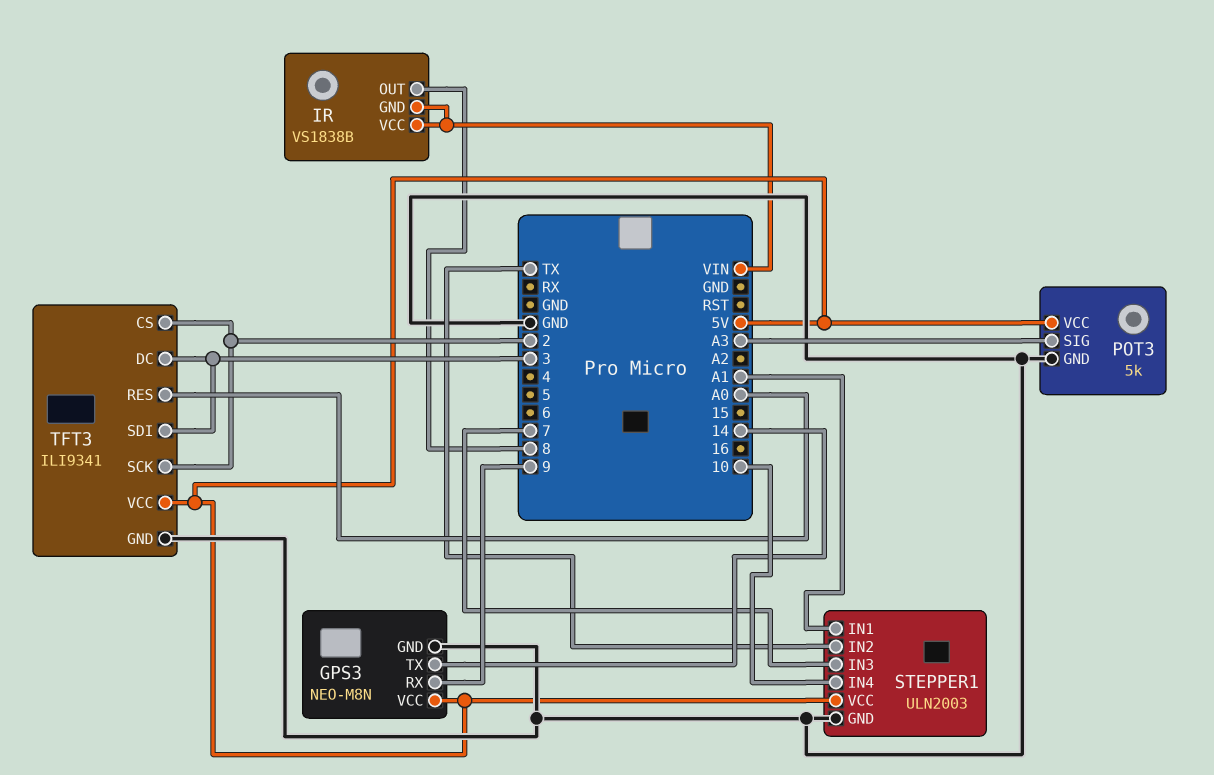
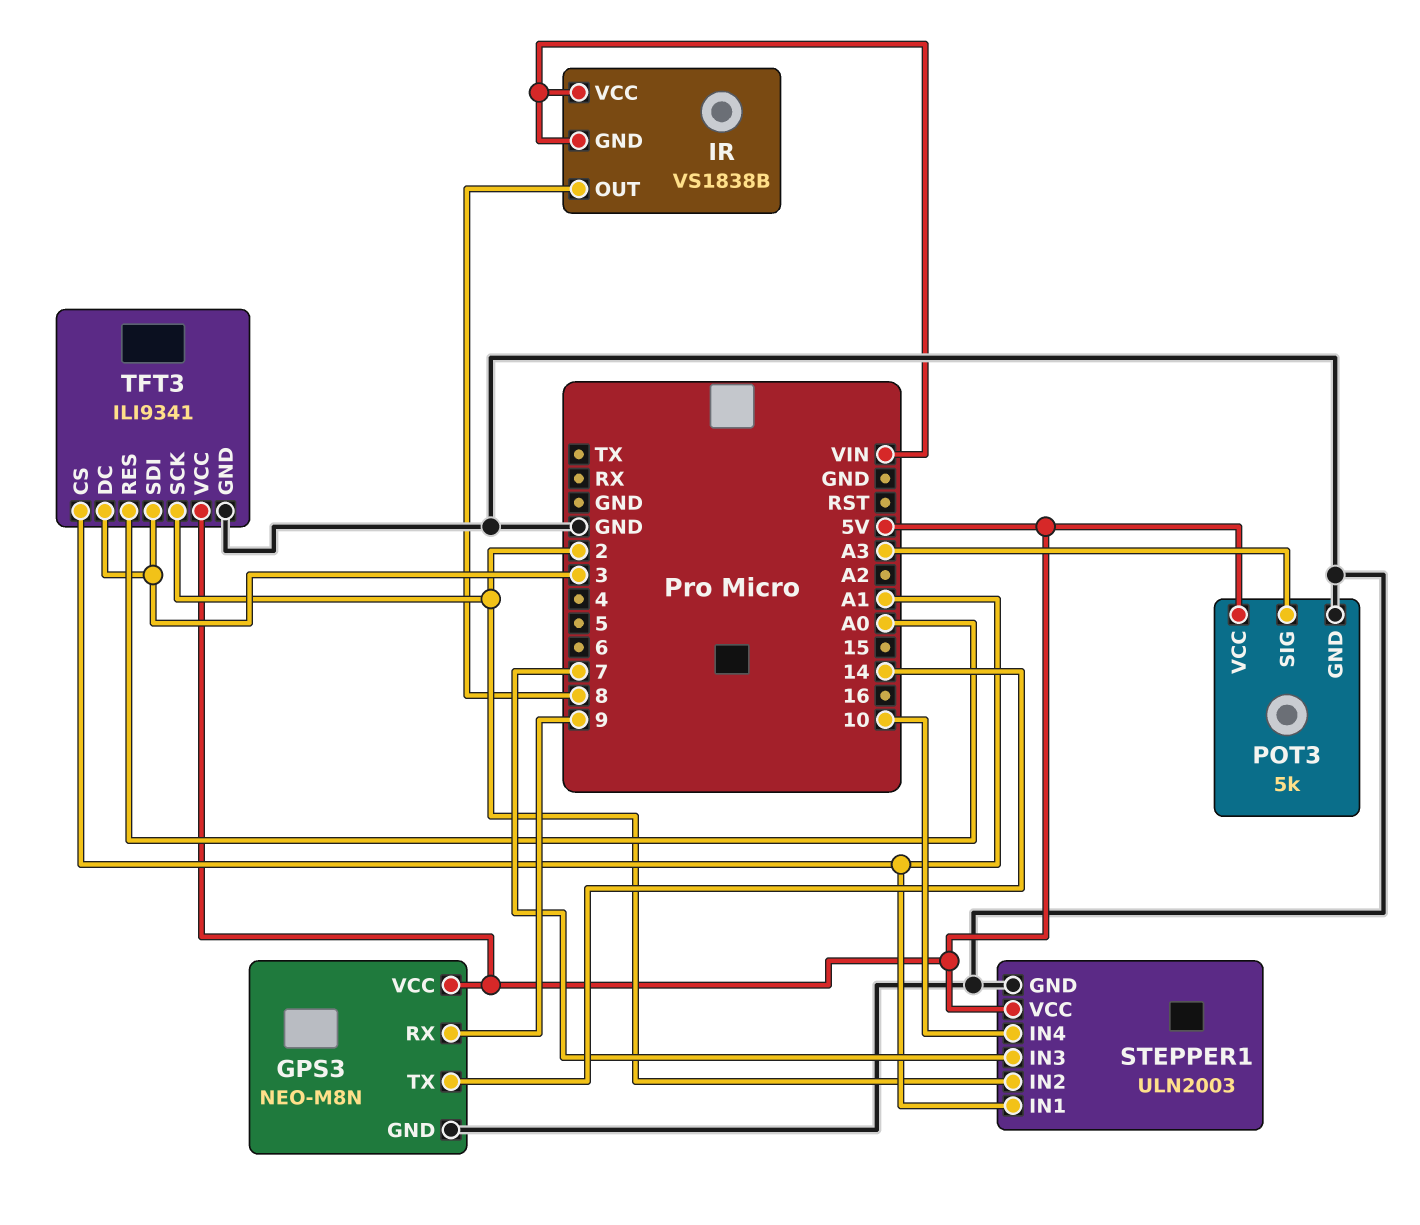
STEPPER1 pin IN2: TX -> 2
TFT3 pin CS: 2 -> A1

